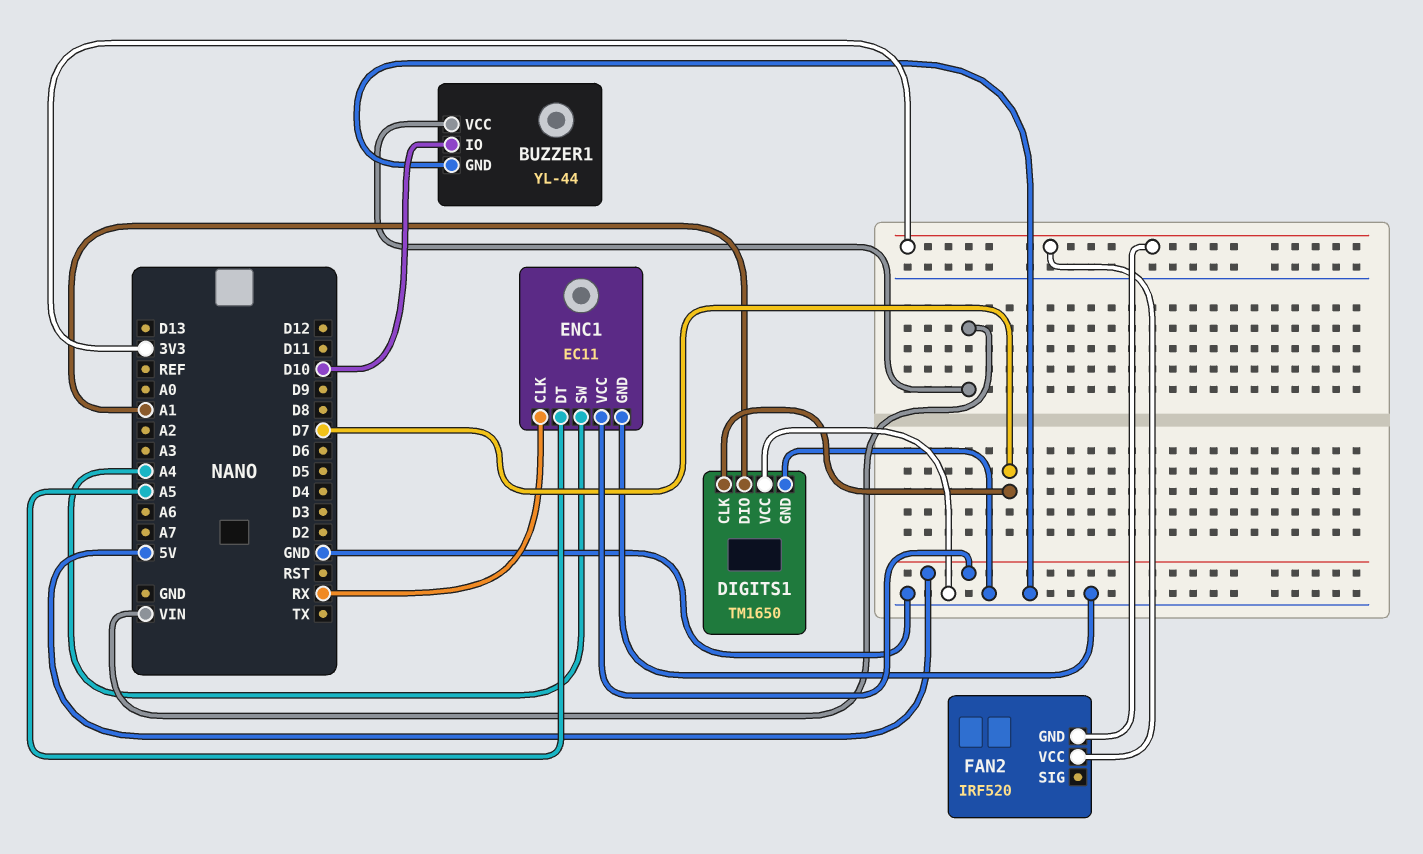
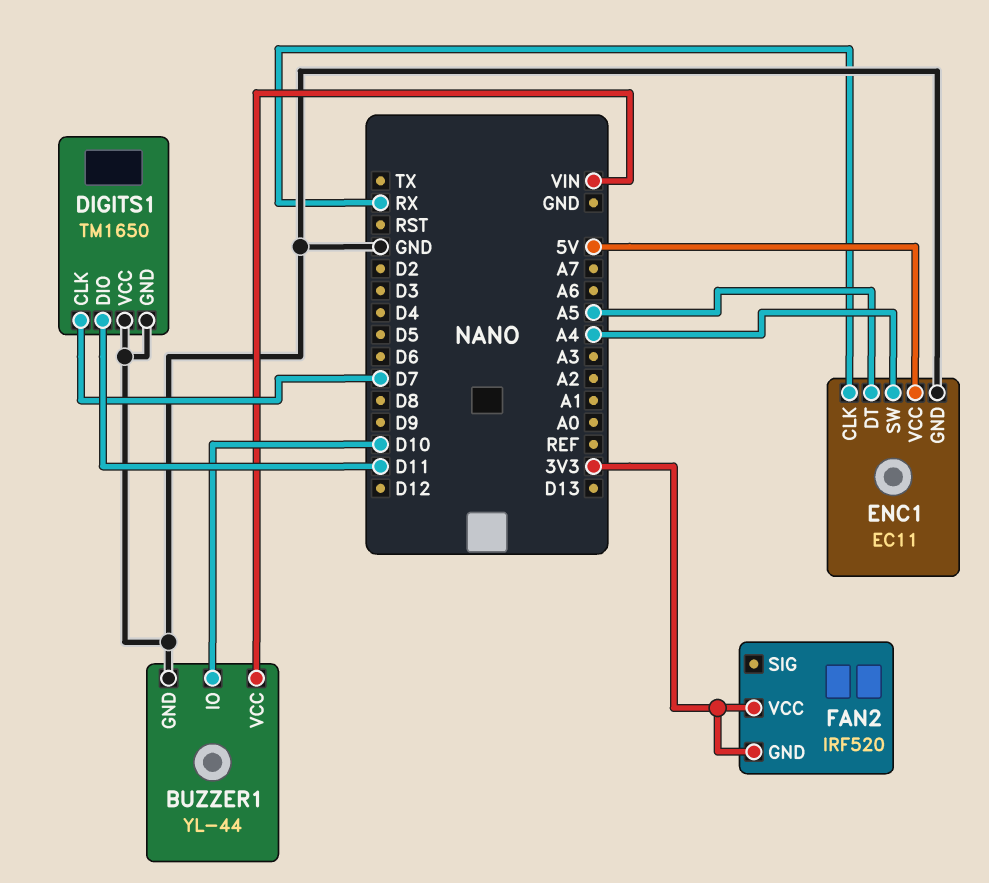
DIGITS1 pin DIO: A1 -> D11

